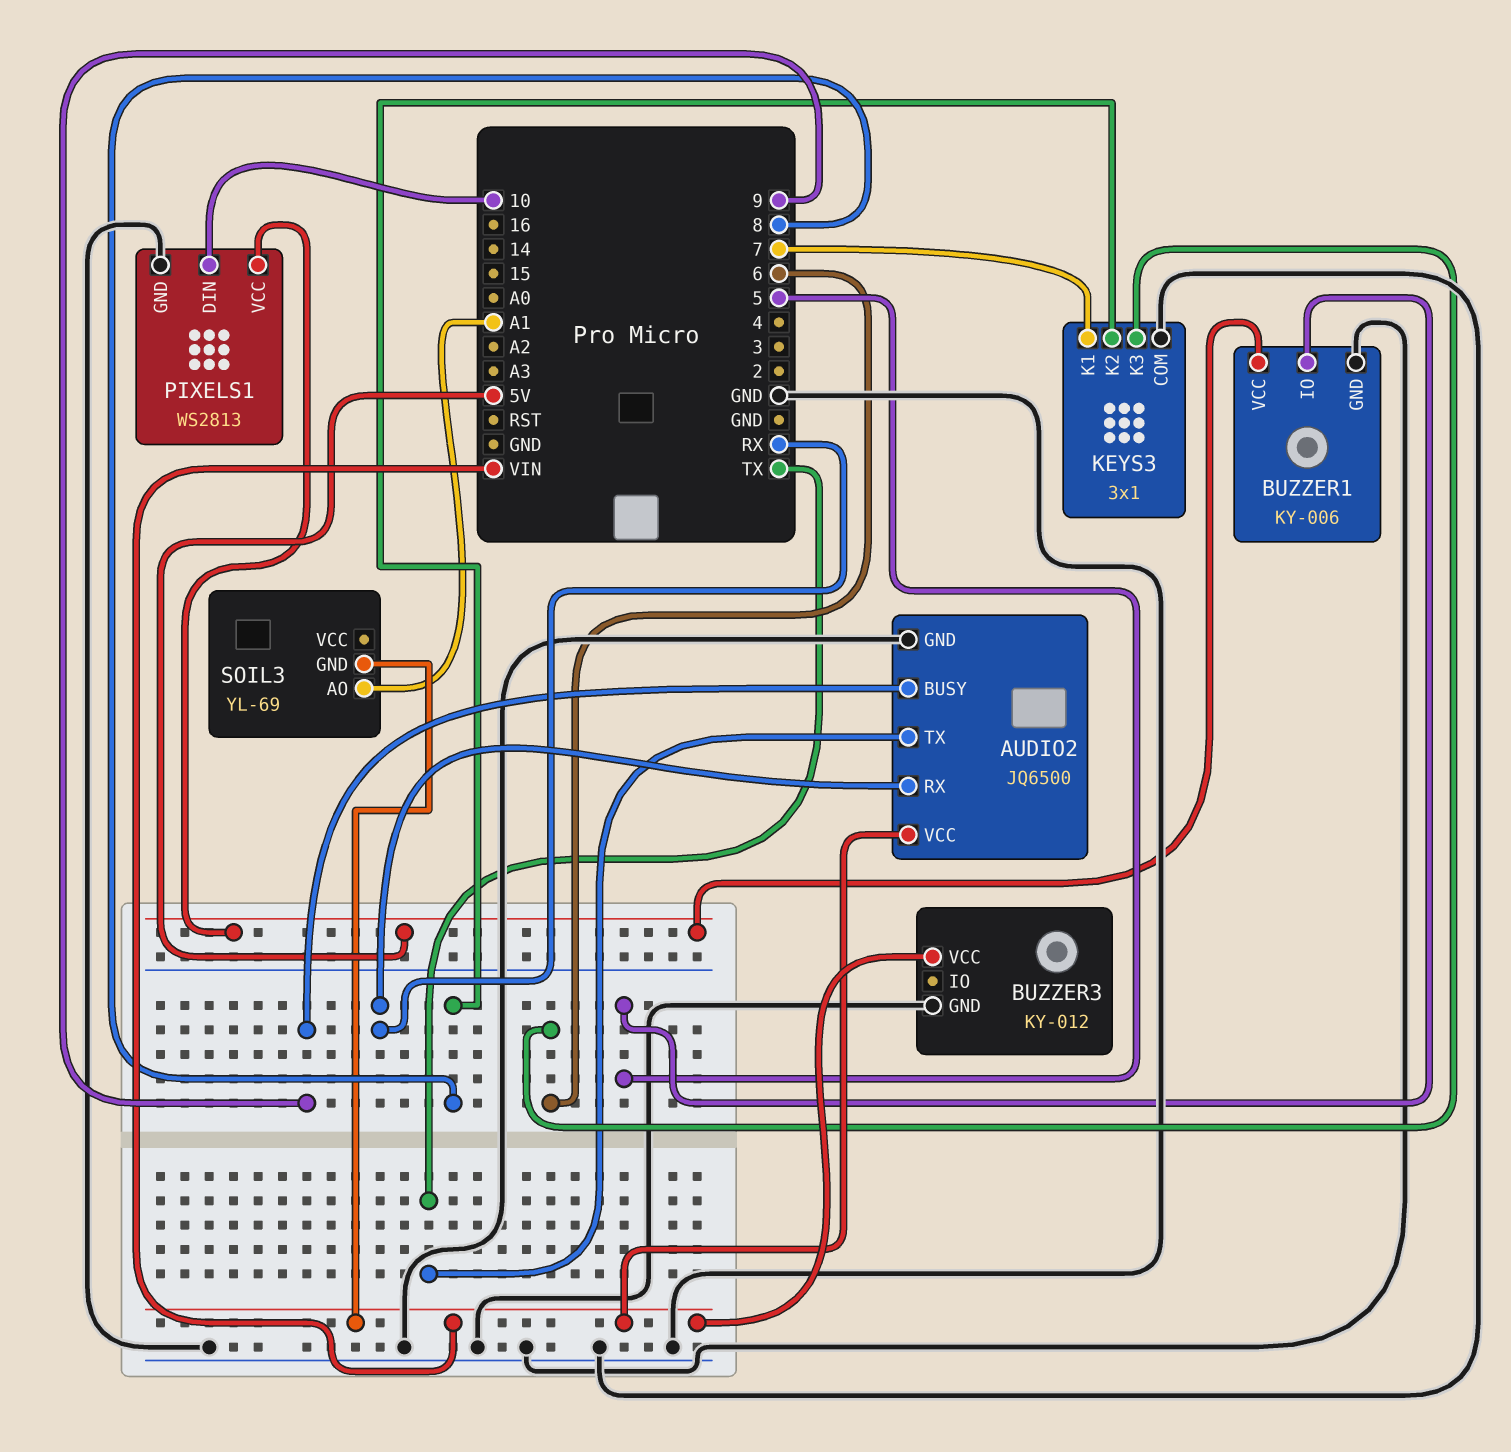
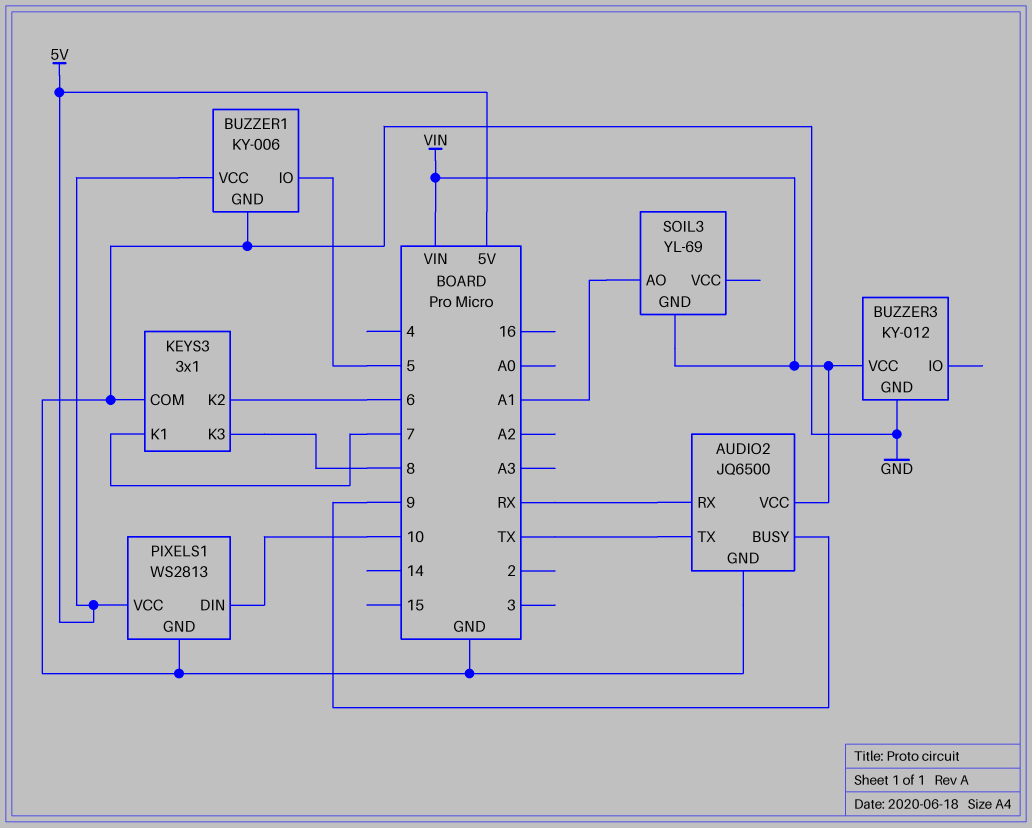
KEYS3 pin K2: 8 -> 6
KEYS3 pin K3: 6 -> 8

